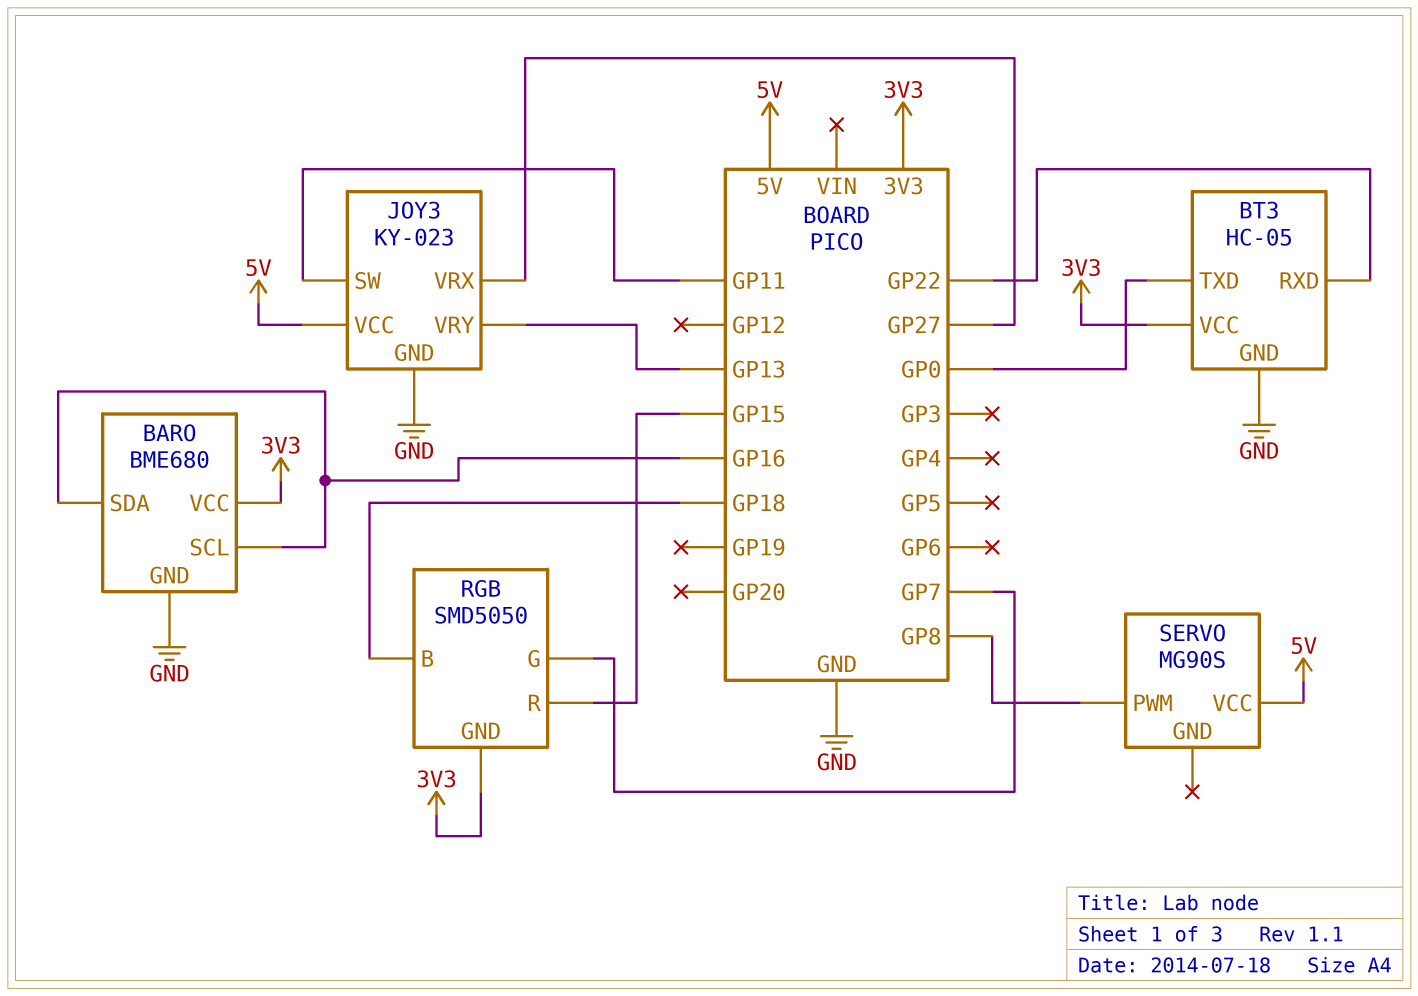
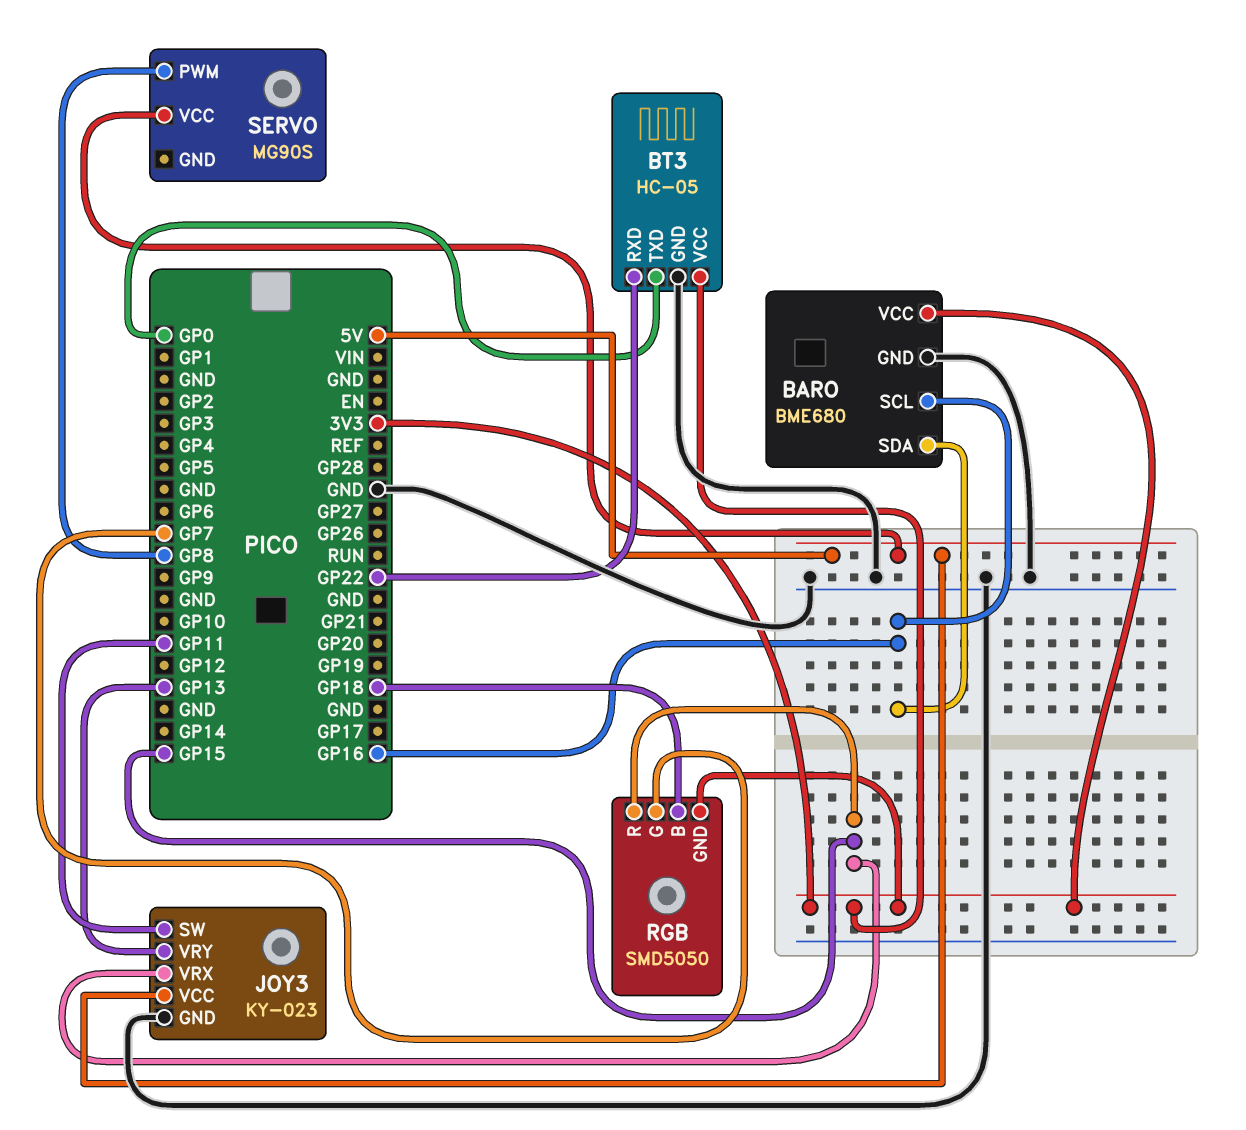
JOY3 pin VRX: GP27 -> GP15

